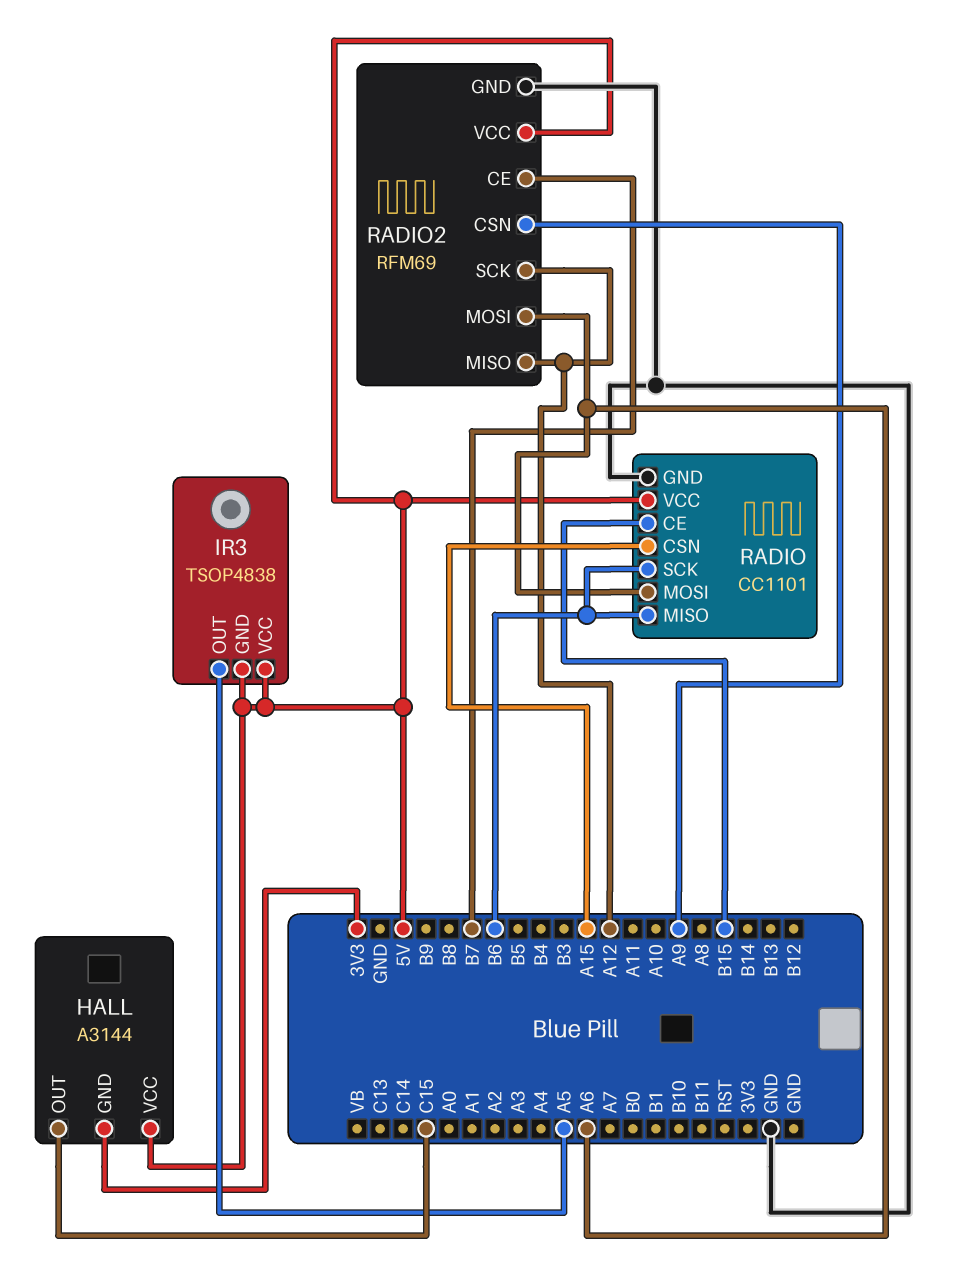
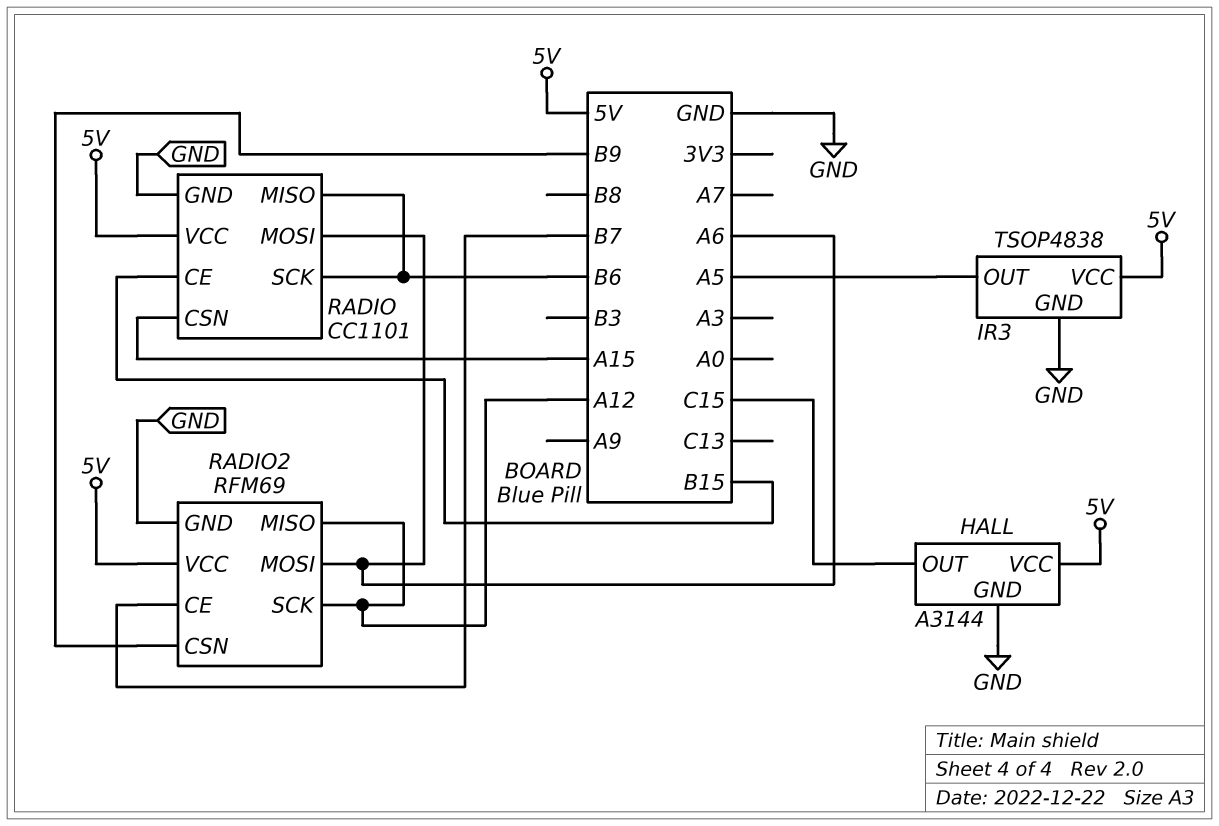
HALL pin GND: 3V3 -> GND
IR3 pin GND: 5V -> GND
RADIO2 pin CSN: A9 -> B9

